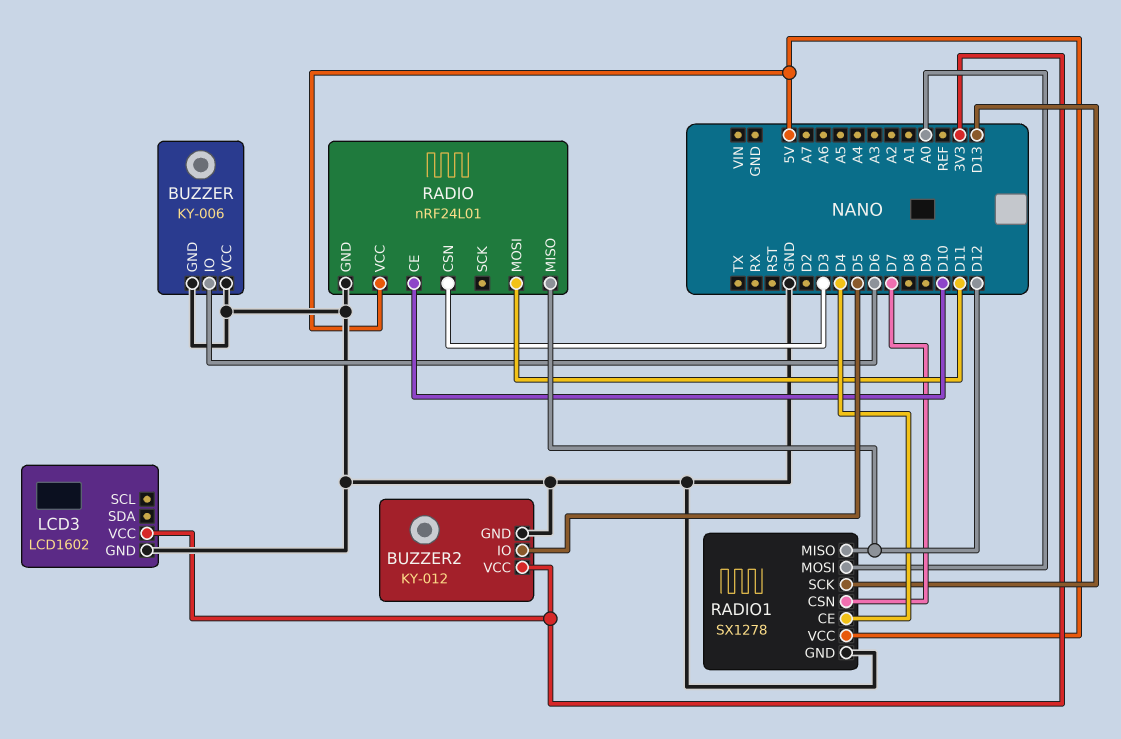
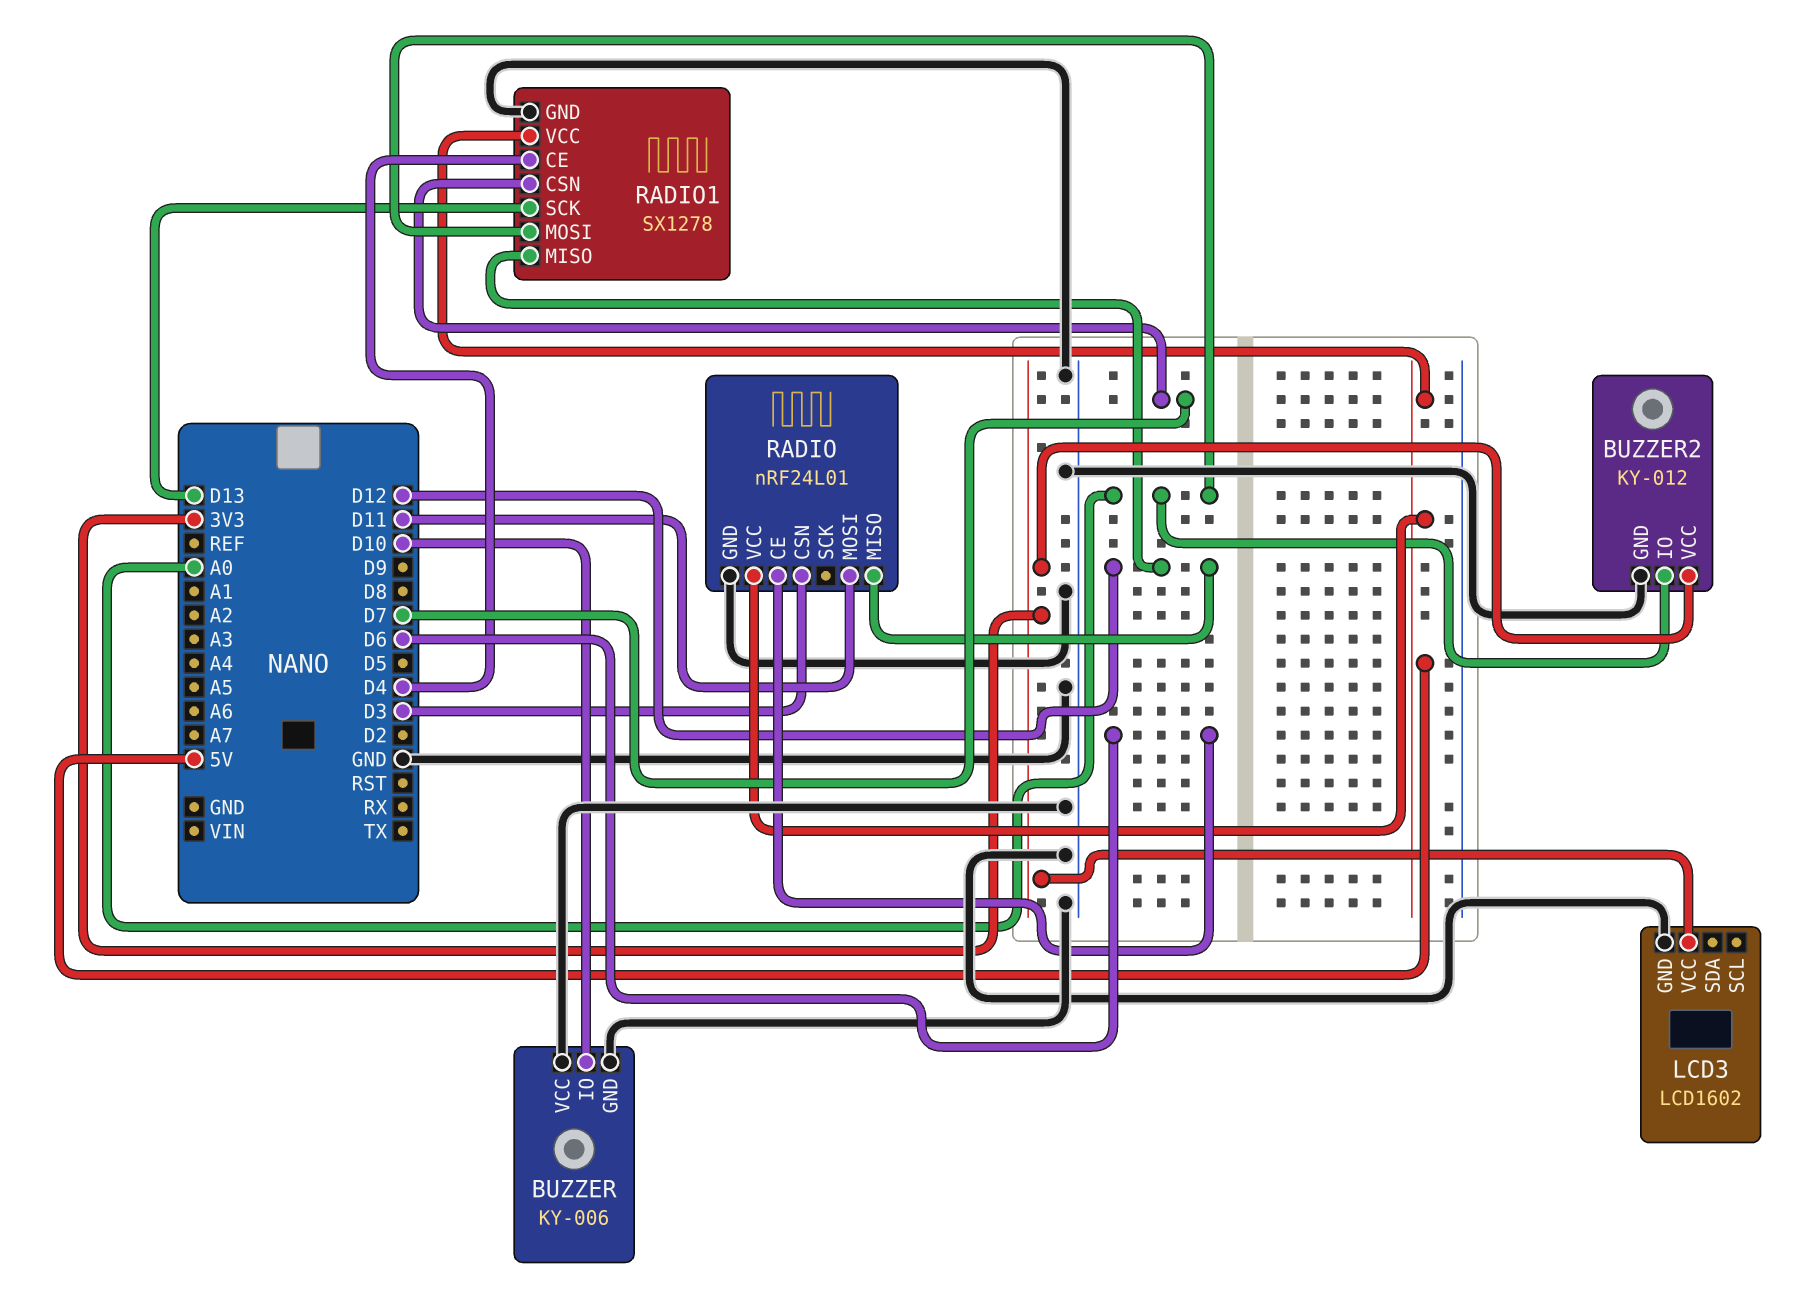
BUZZER pin IO: D6 -> D10
BUZZER2 pin IO: D5 -> A0
RADIO pin CE: D10 -> D6

